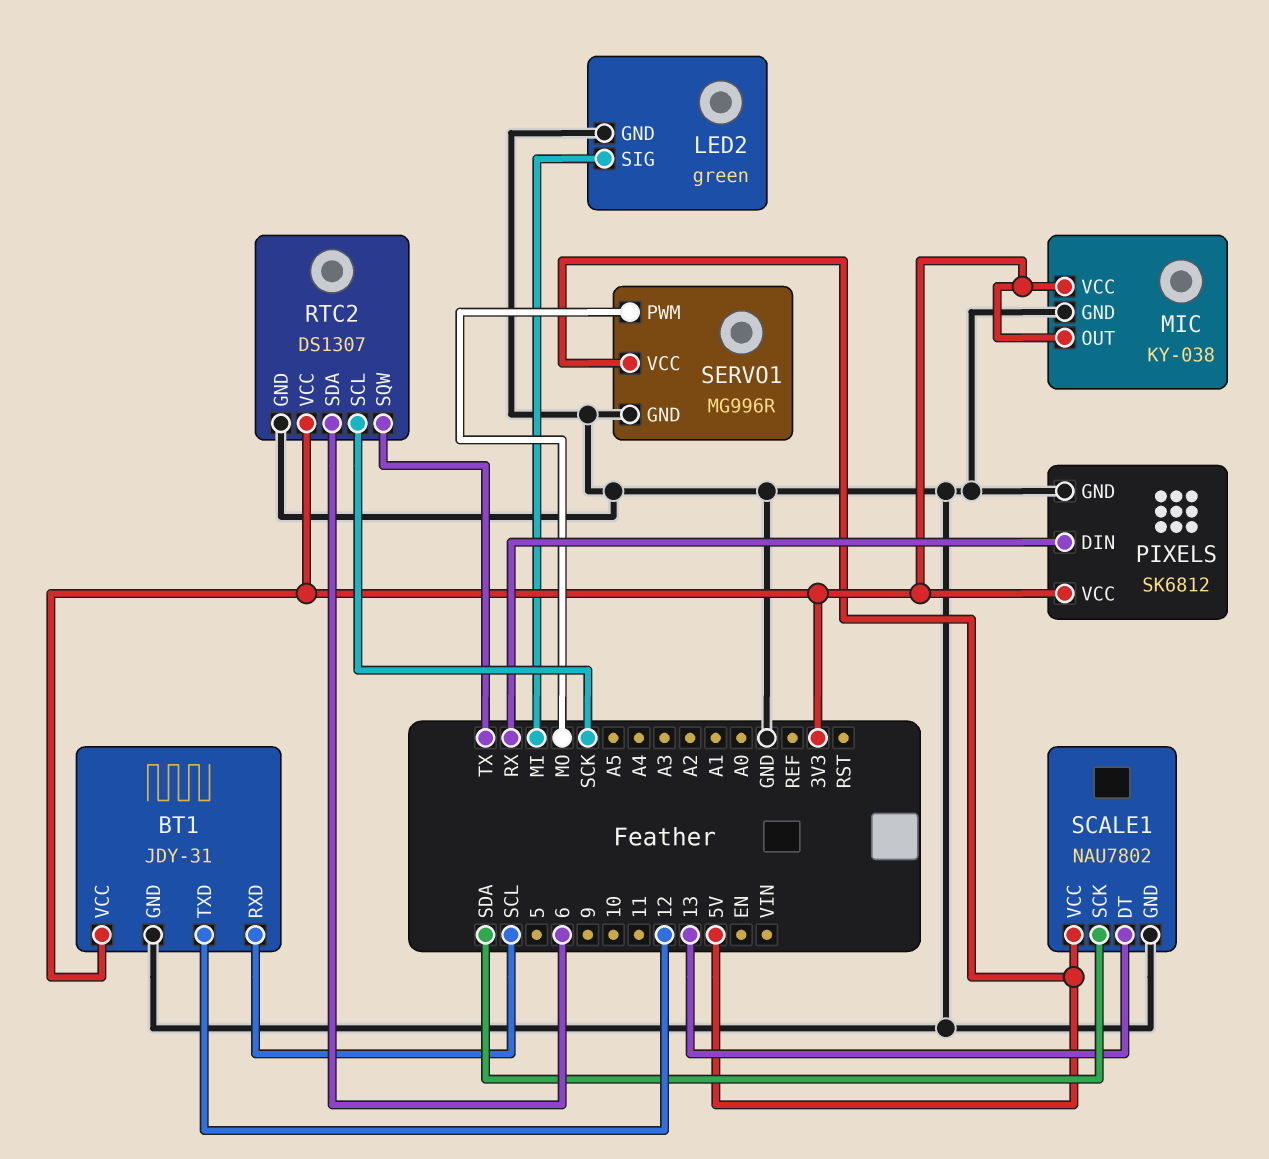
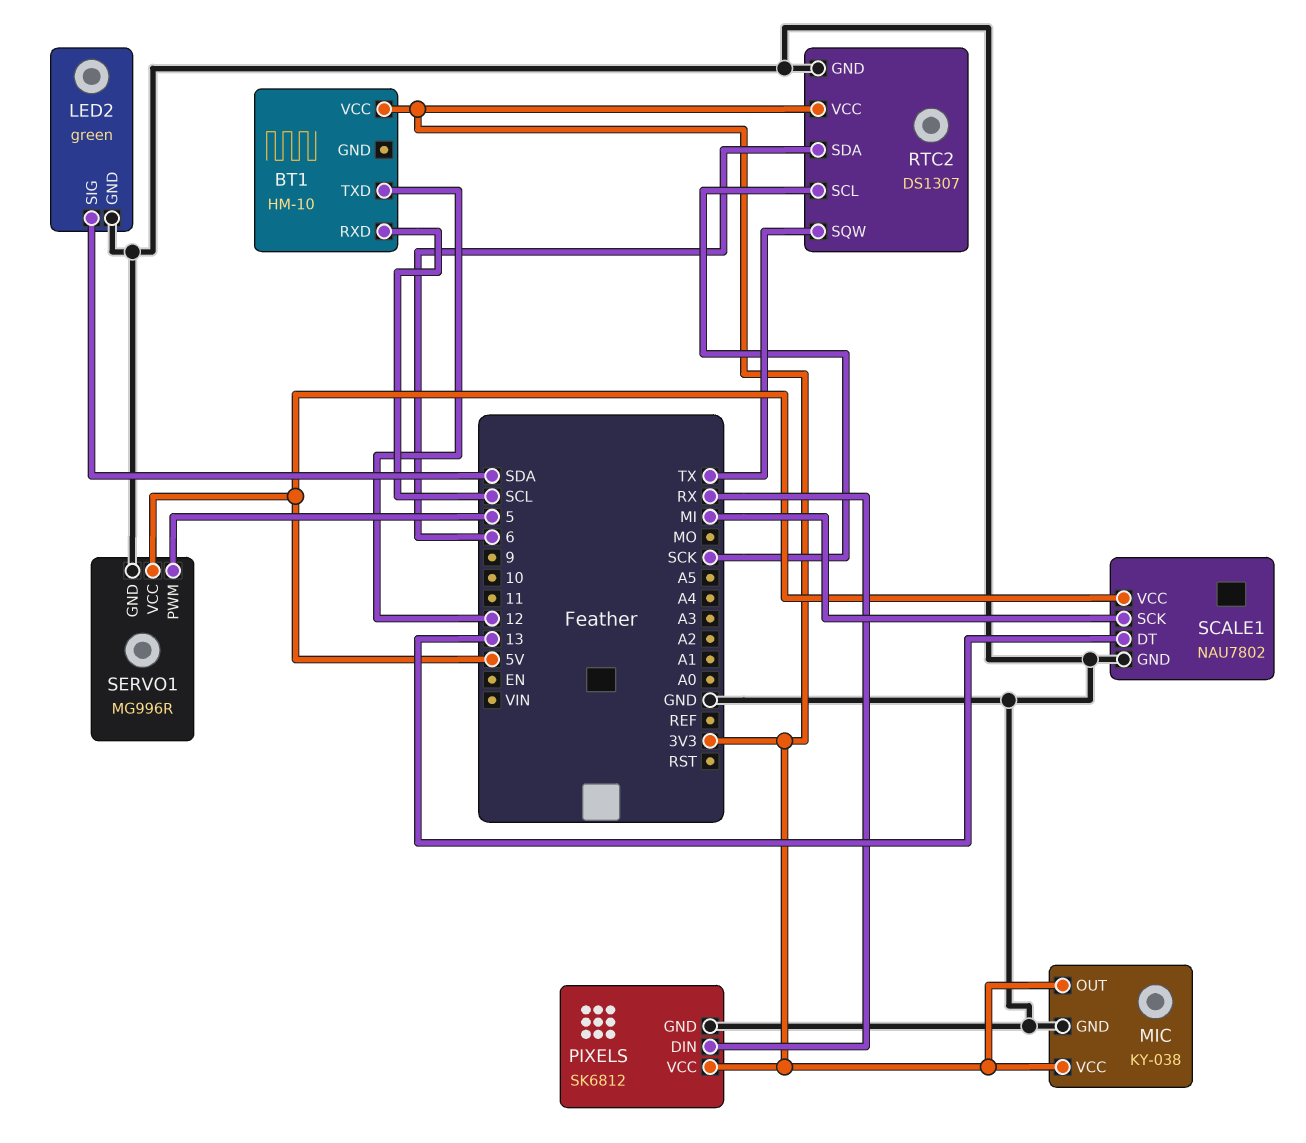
BT1: JDY-31 -> HM-10
BT1 pin GND: GND -> none
LED2 pin SIG: MI -> SDA
SCALE1 pin SCK: SDA -> MI
SERVO1 pin PWM: MO -> 5

